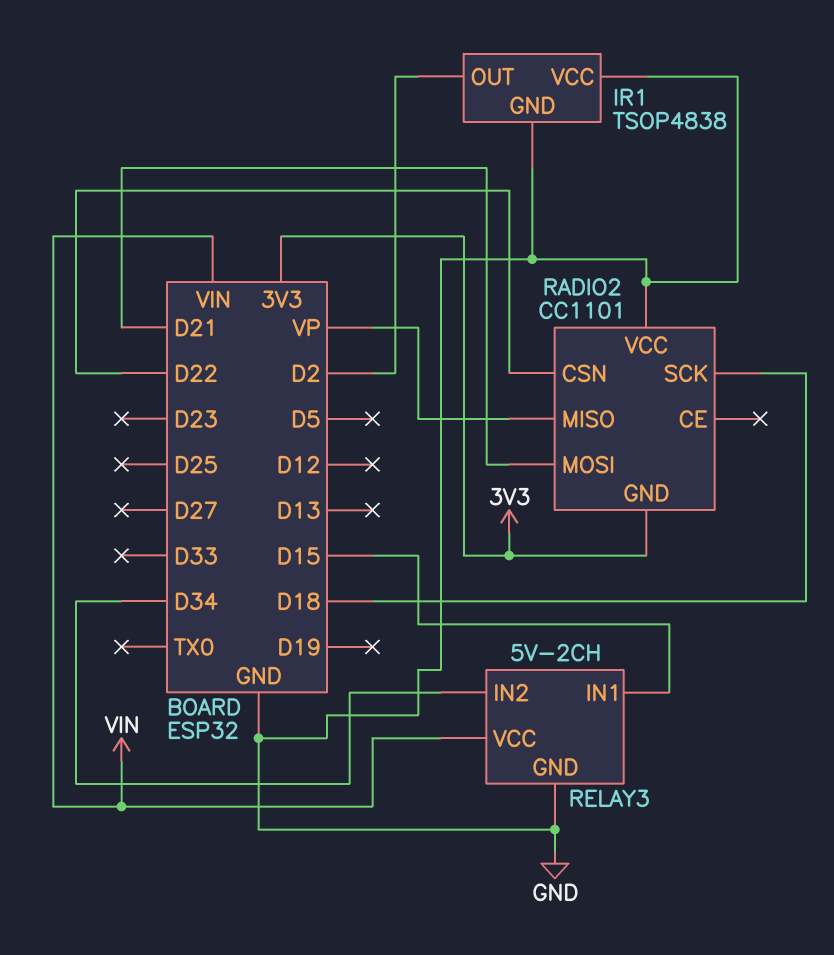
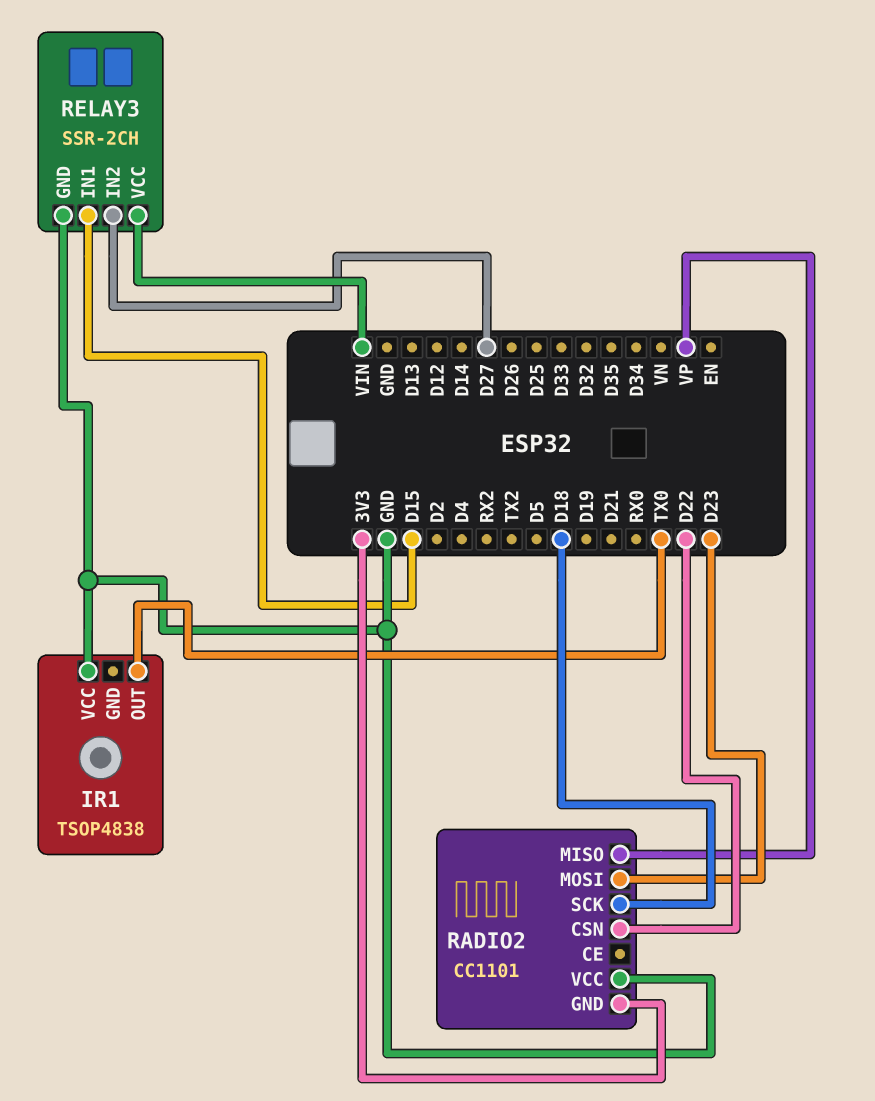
IR1 pin GND: GND -> none
IR1 pin OUT: D2 -> TX0
RADIO2 pin MOSI: D21 -> D23
RELAY3: 5V-2CH -> SSR-2CH
RELAY3 pin IN2: D34 -> D27

